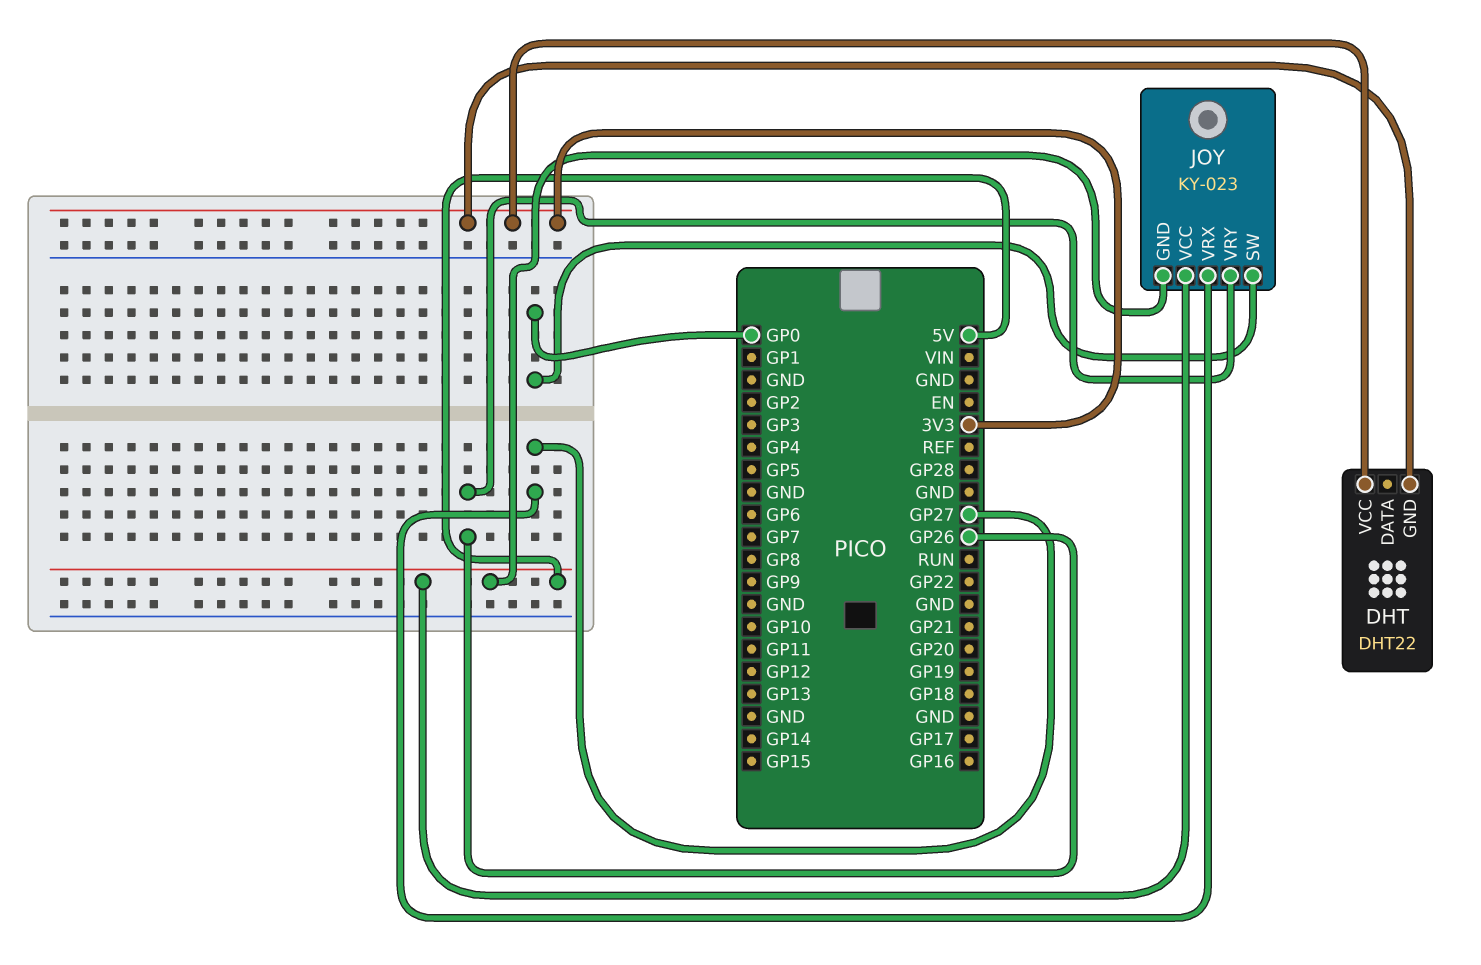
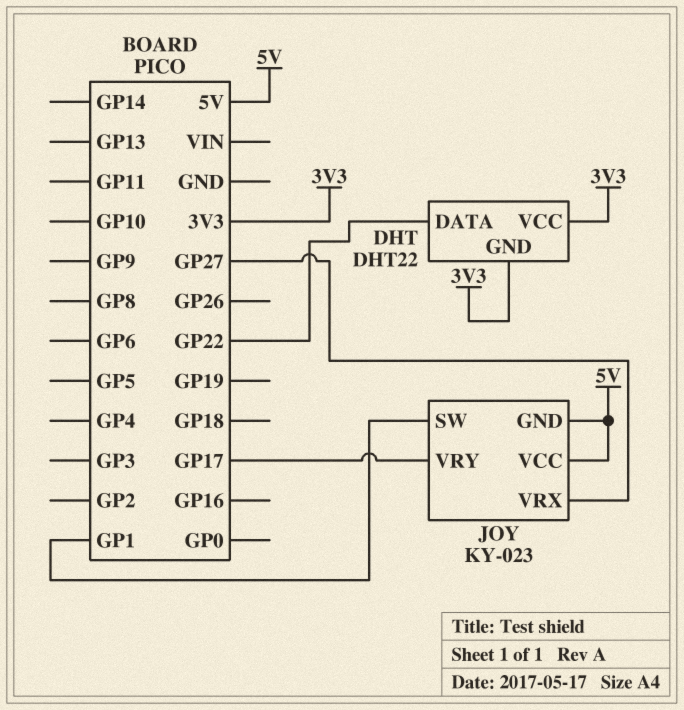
DHT pin DATA: none -> GP22
JOY pin SW: GP0 -> GP1
JOY pin VRY: GP26 -> GP17

